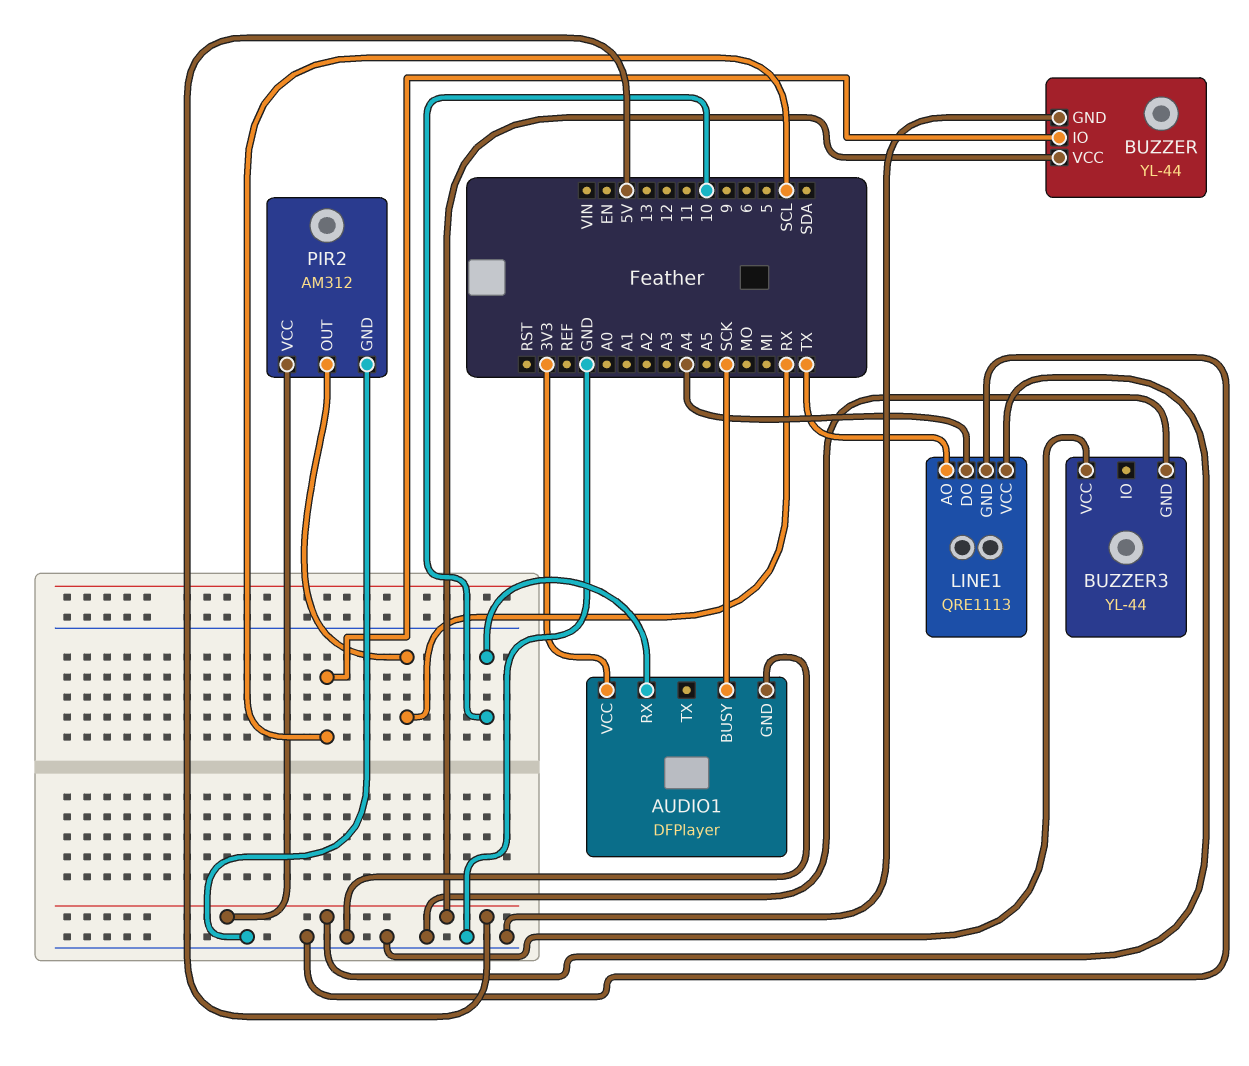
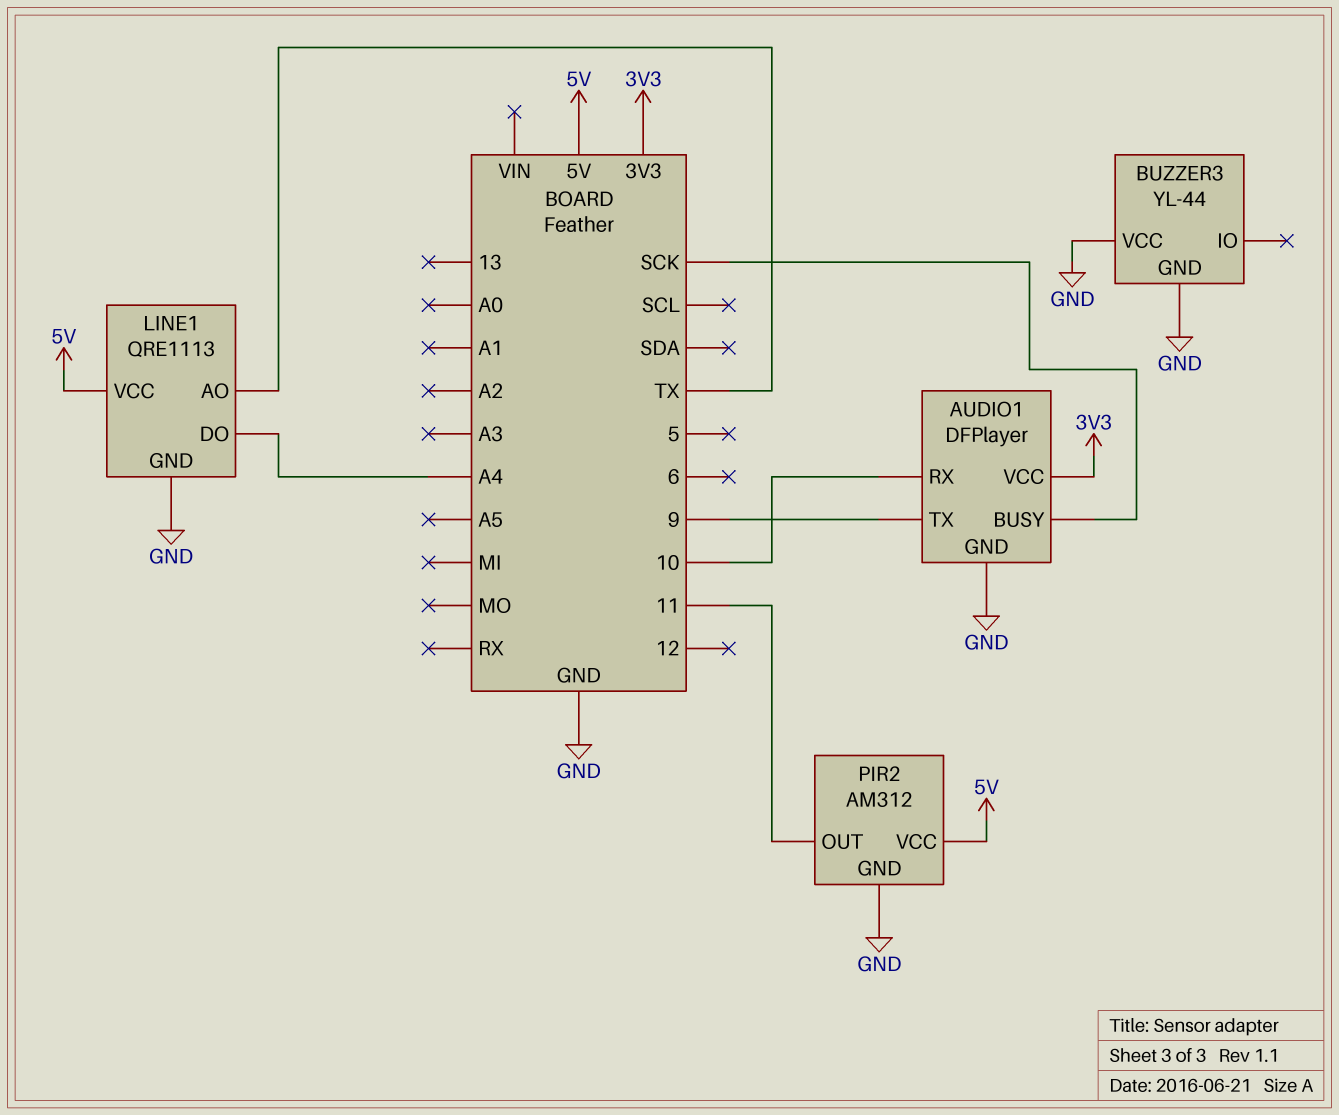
AUDIO1 pin TX: none -> 9
BUZZER: YL-44 -> none
BUZZER pin GND: GND -> none
BUZZER pin IO: SCL -> none
BUZZER pin VCC: 5V -> none
PIR2 pin OUT: RX -> 11

